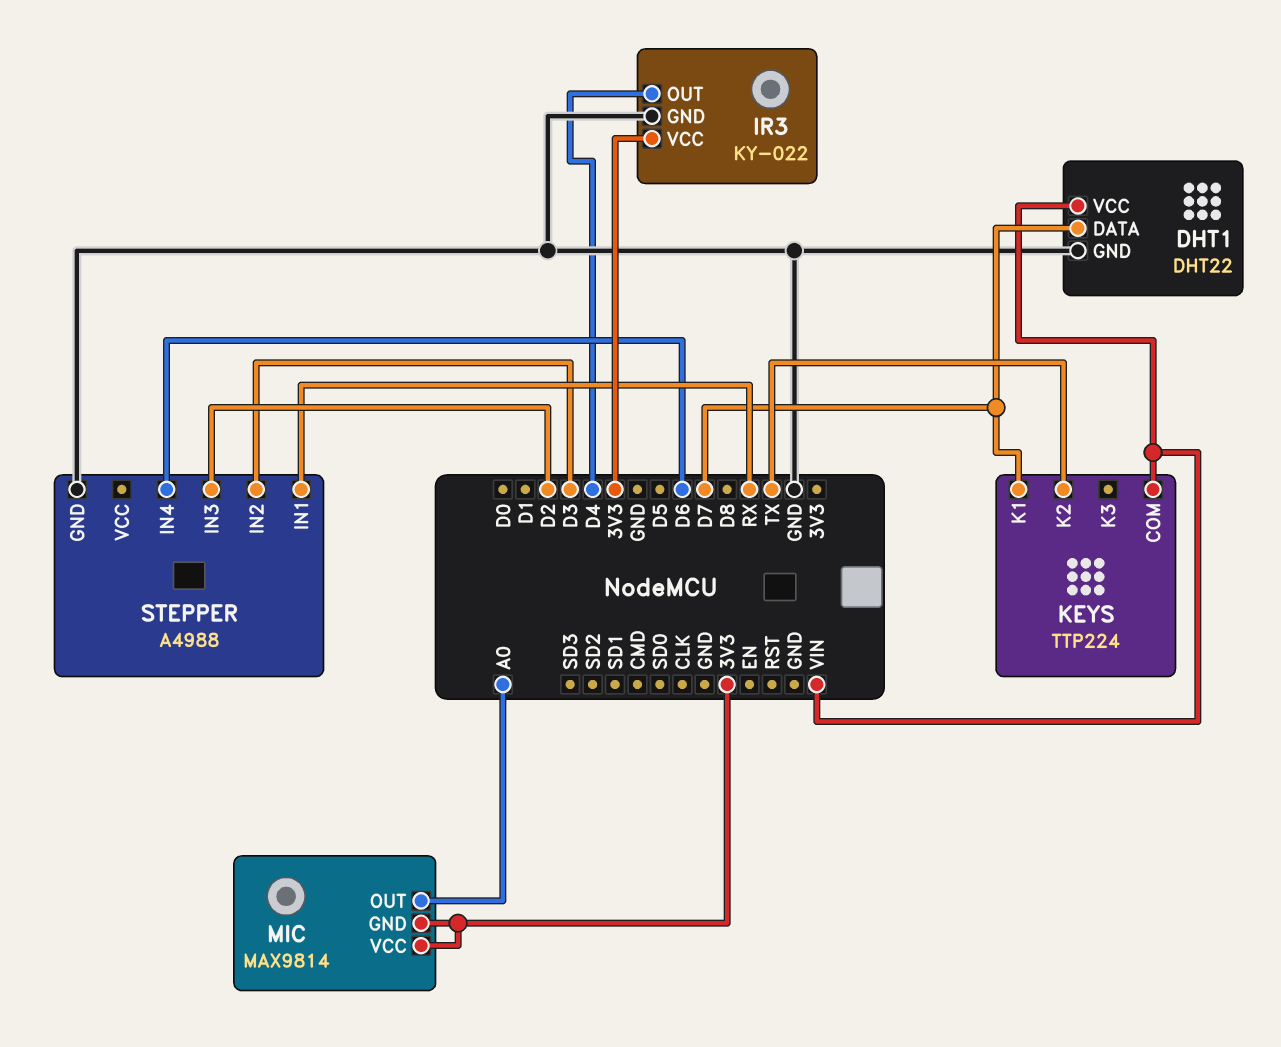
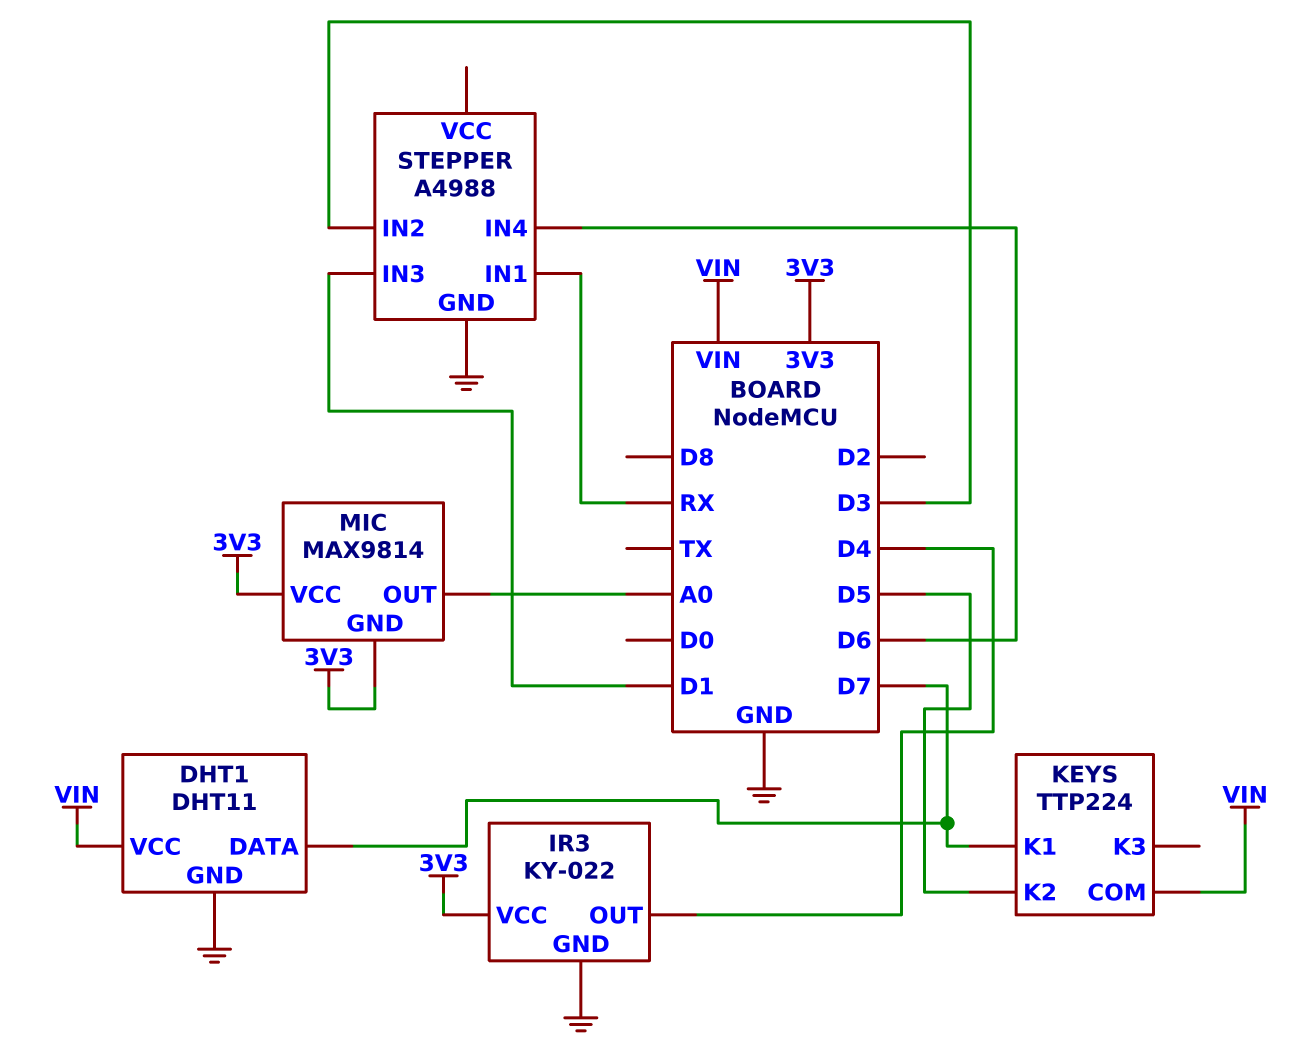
DHT1: DHT22 -> DHT11
KEYS pin K2: TX -> D5
STEPPER pin IN3: D2 -> D1

